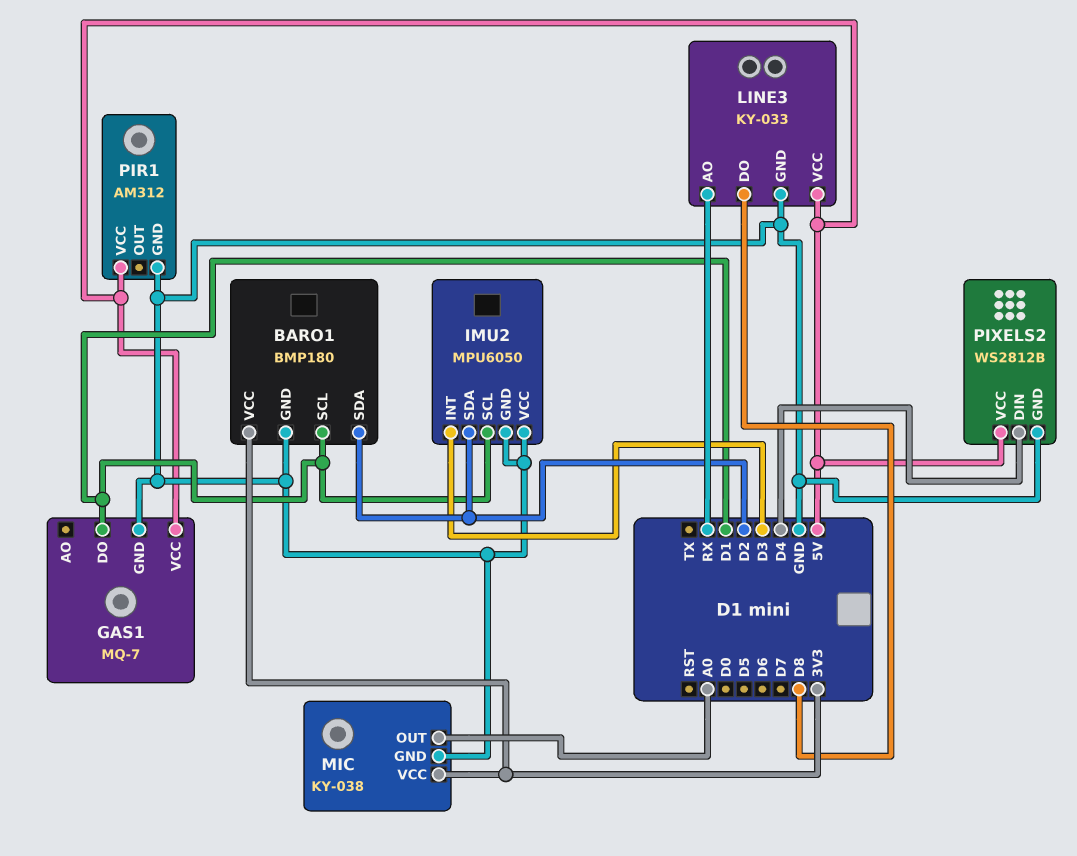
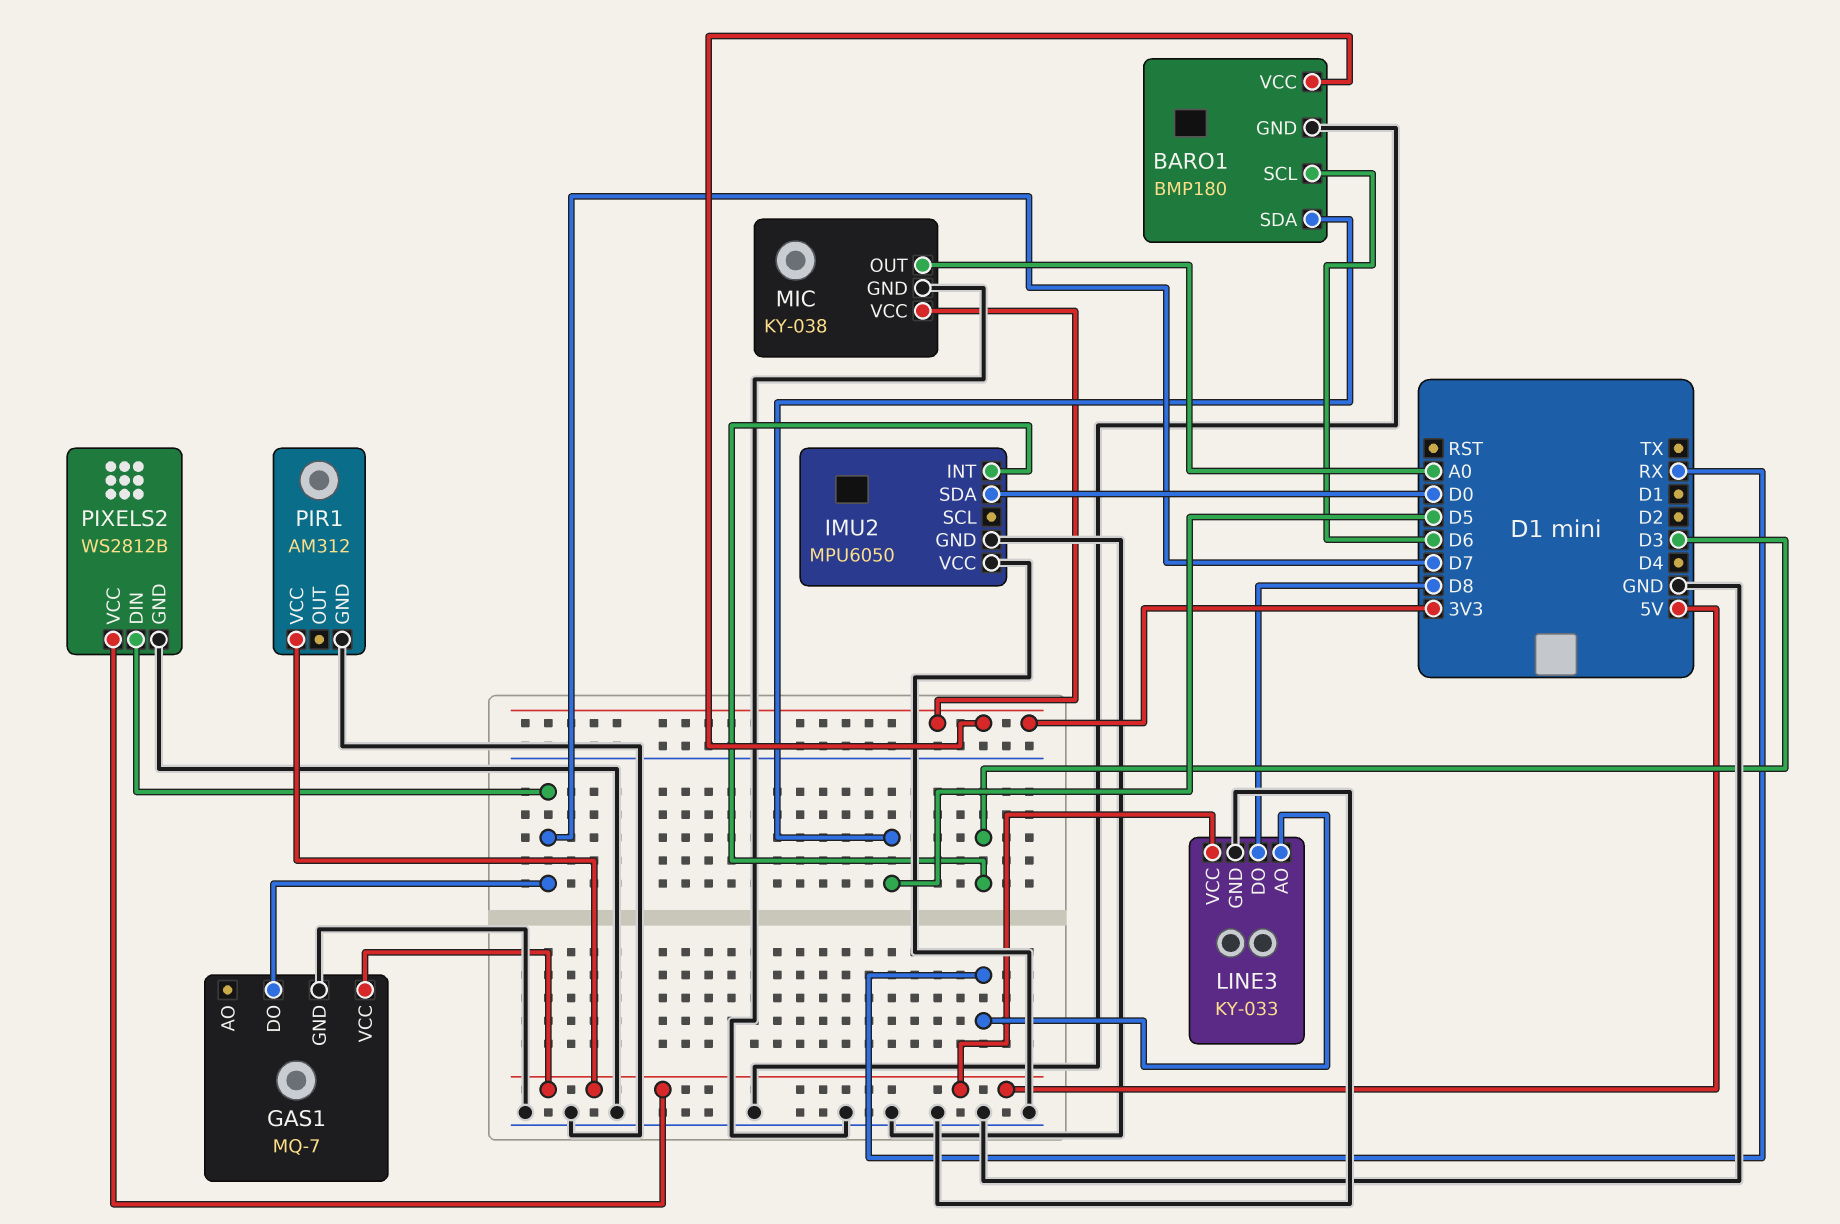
BARO1 pin SCL: D1 -> D6
BARO1 pin SDA: D2 -> D5
GAS1 pin DO: D1 -> D7
IMU2 pin SCL: D1 -> none
IMU2 pin SDA: D2 -> D0
PIXELS2 pin DIN: D4 -> D7

